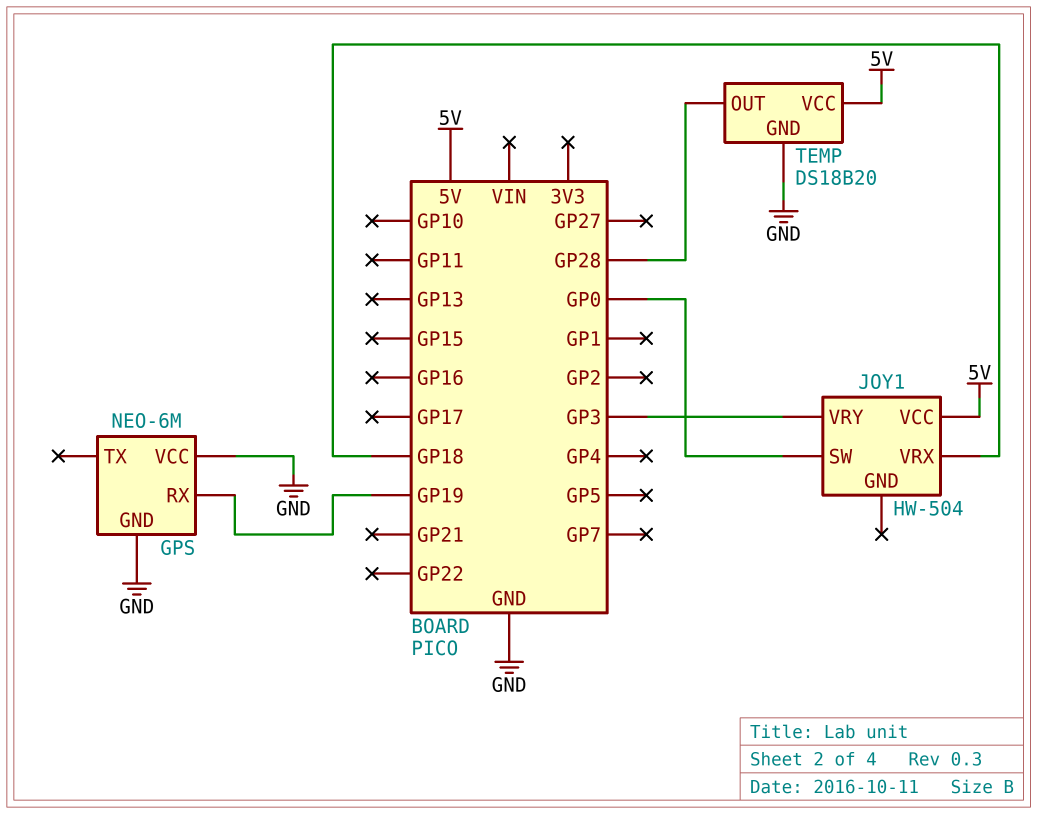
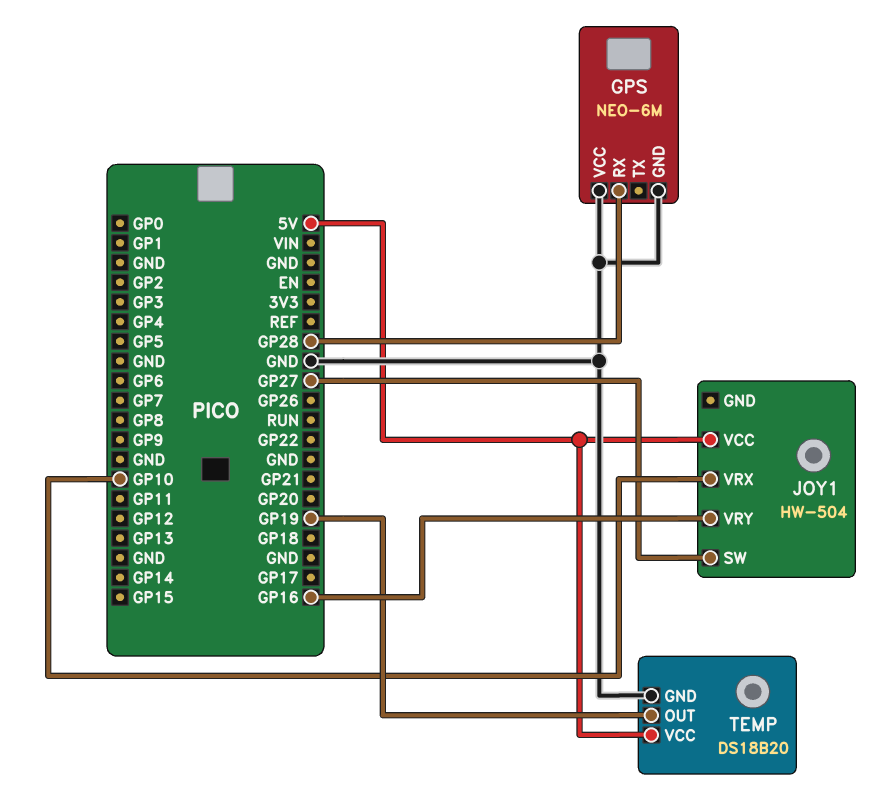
GPS pin RX: GP19 -> GP28
JOY1 pin SW: GP0 -> GP27
JOY1 pin VRX: GP18 -> GP10
JOY1 pin VRY: GP3 -> GP16
TEMP pin OUT: GP28 -> GP19

